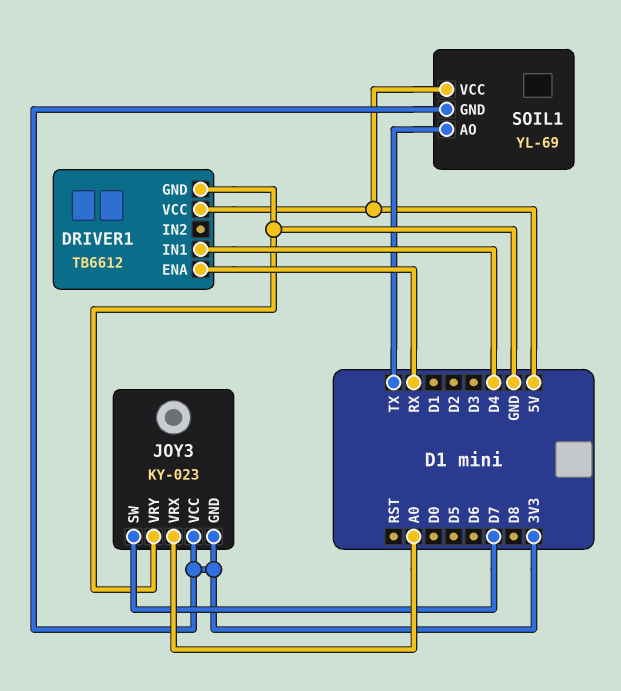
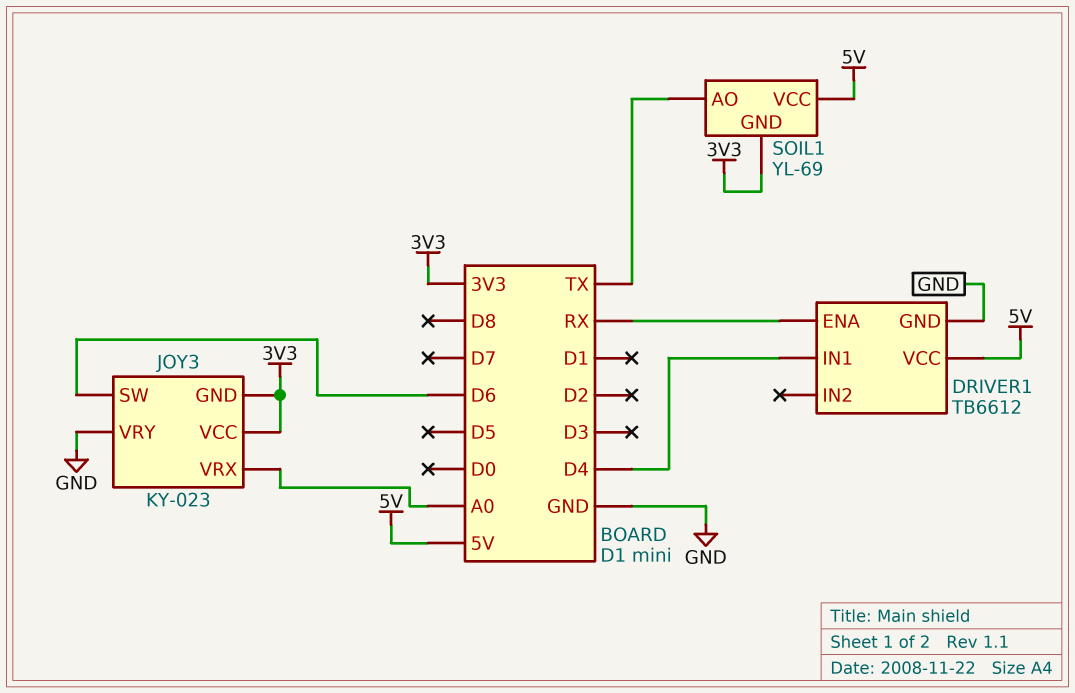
JOY3 pin SW: D7 -> D6

